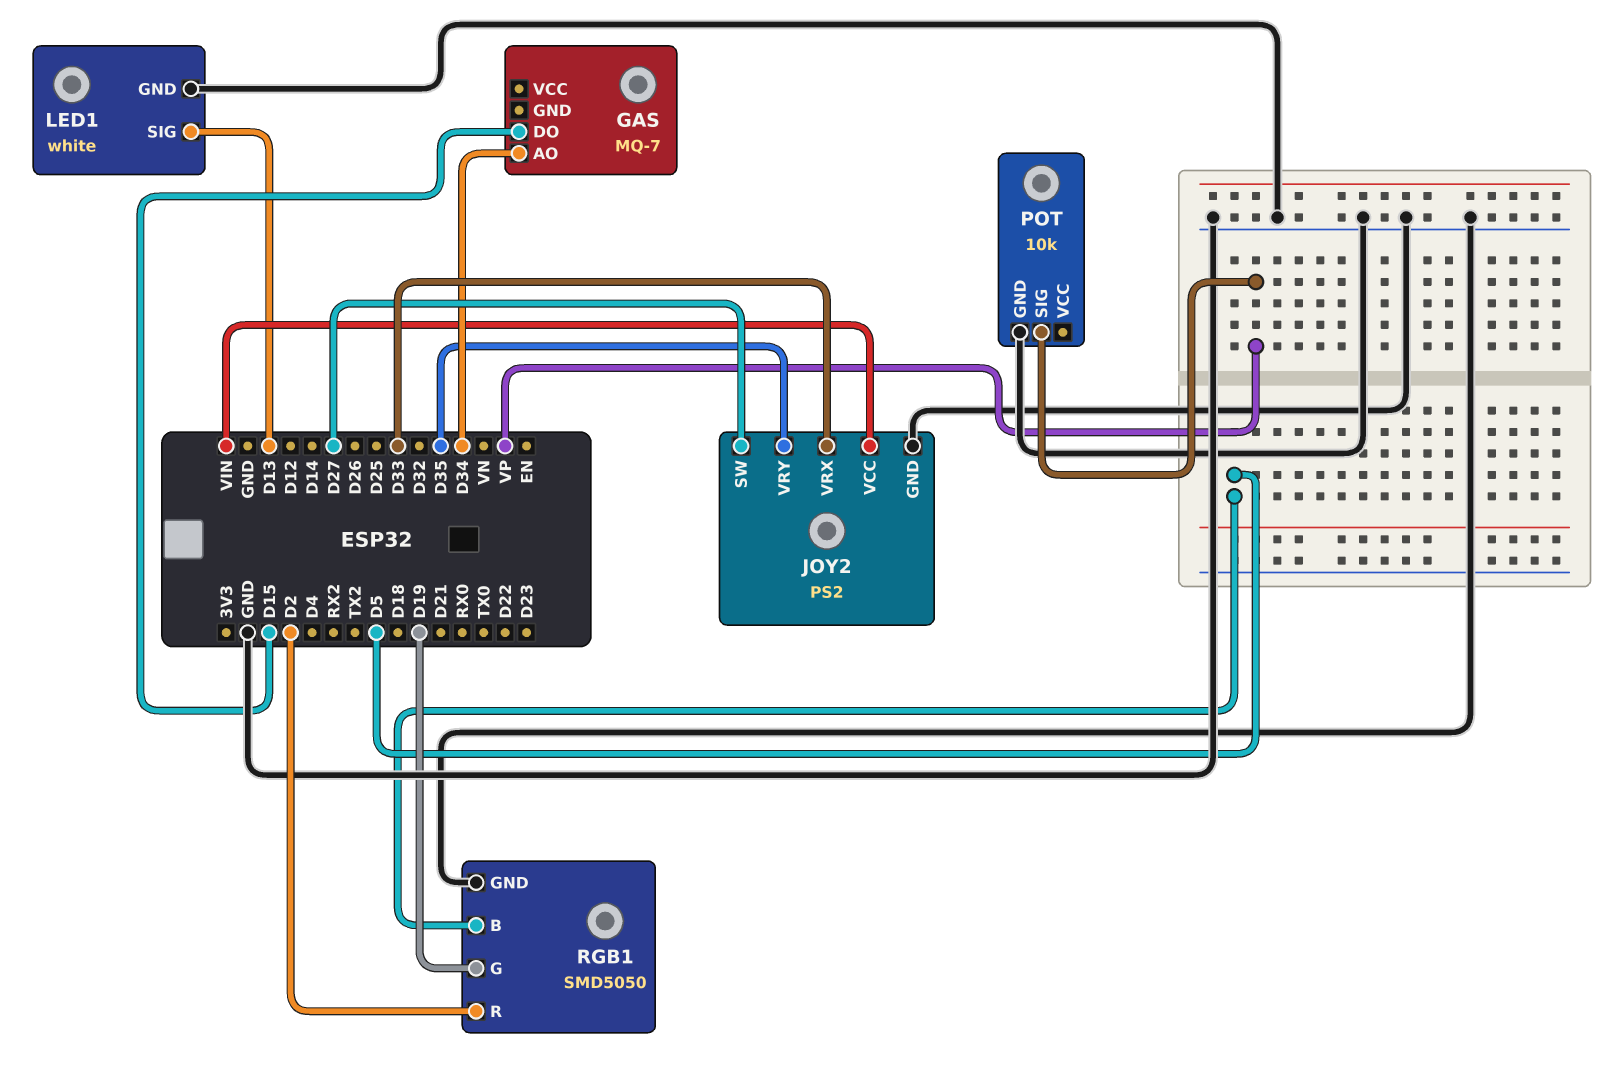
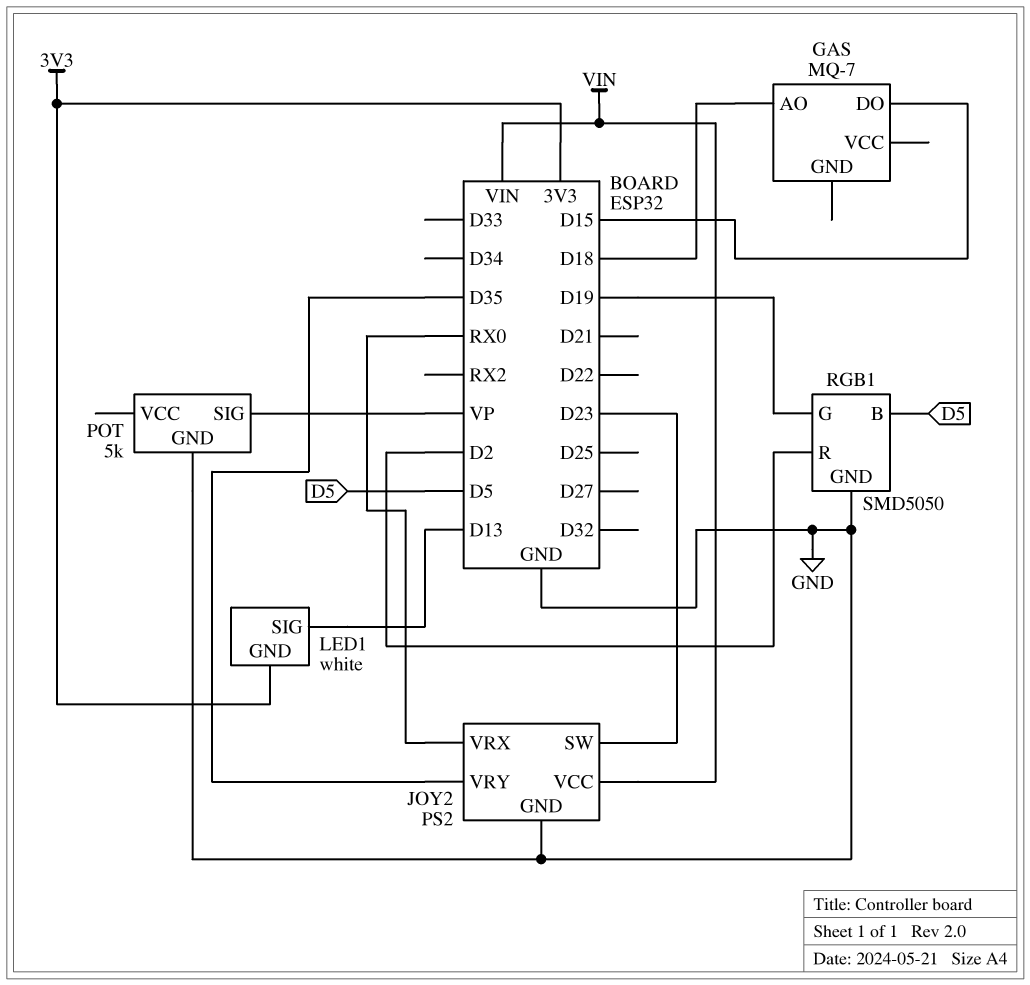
GAS pin AO: D34 -> D18
JOY2 pin SW: D27 -> D23
JOY2 pin VRX: D33 -> RX0
LED1 pin GND: GND -> 3V3
POT: 10k -> 5k

